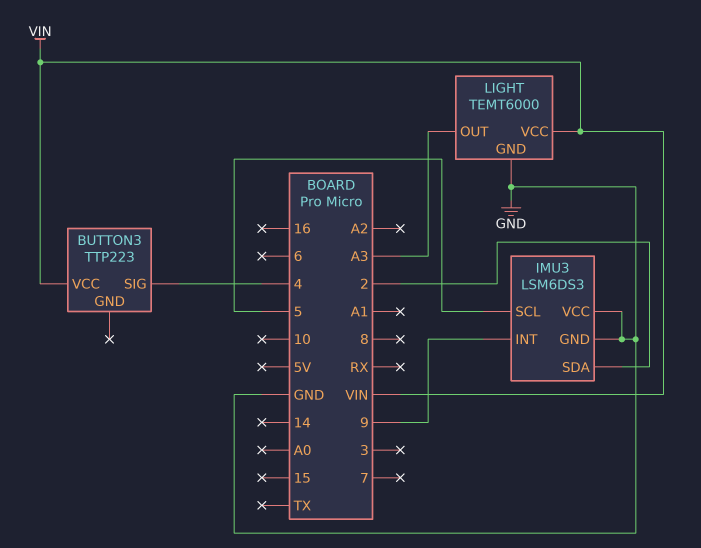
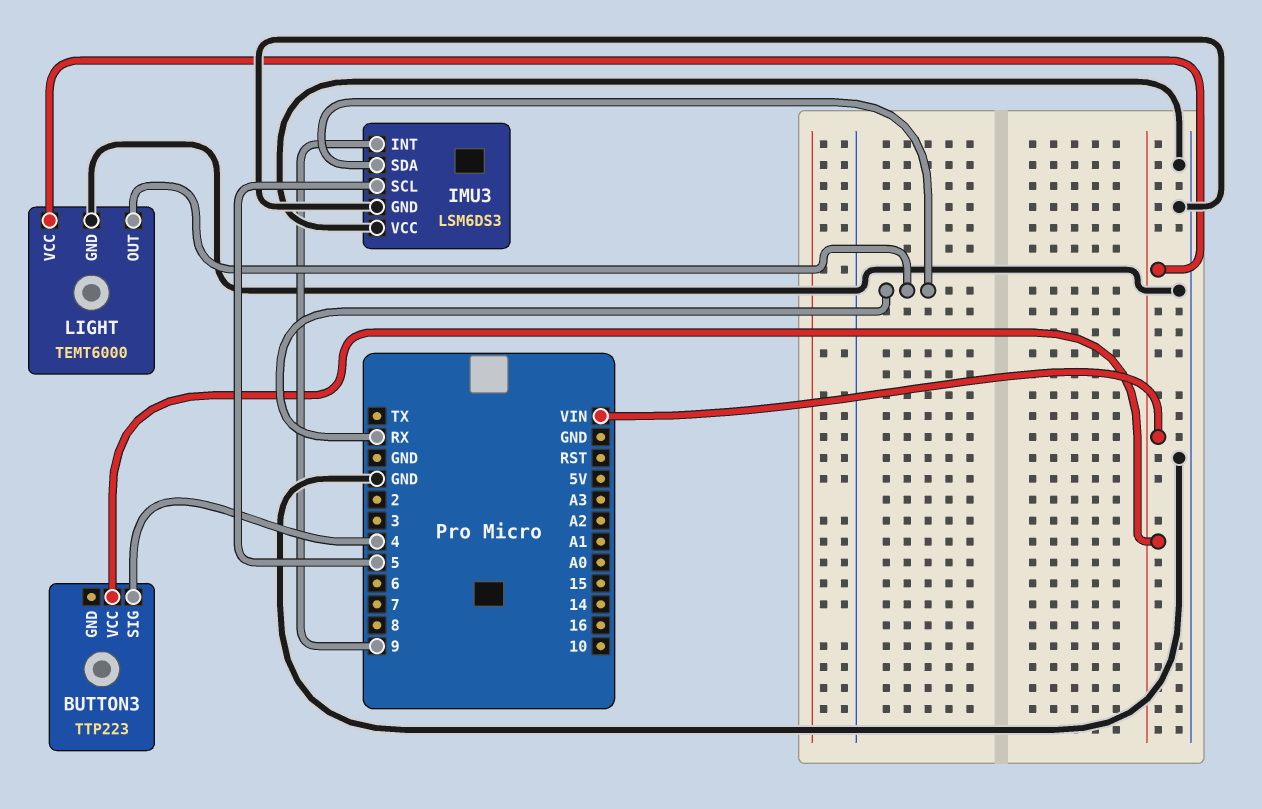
IMU3 pin SDA: 2 -> RX
LIGHT pin OUT: A3 -> RX

